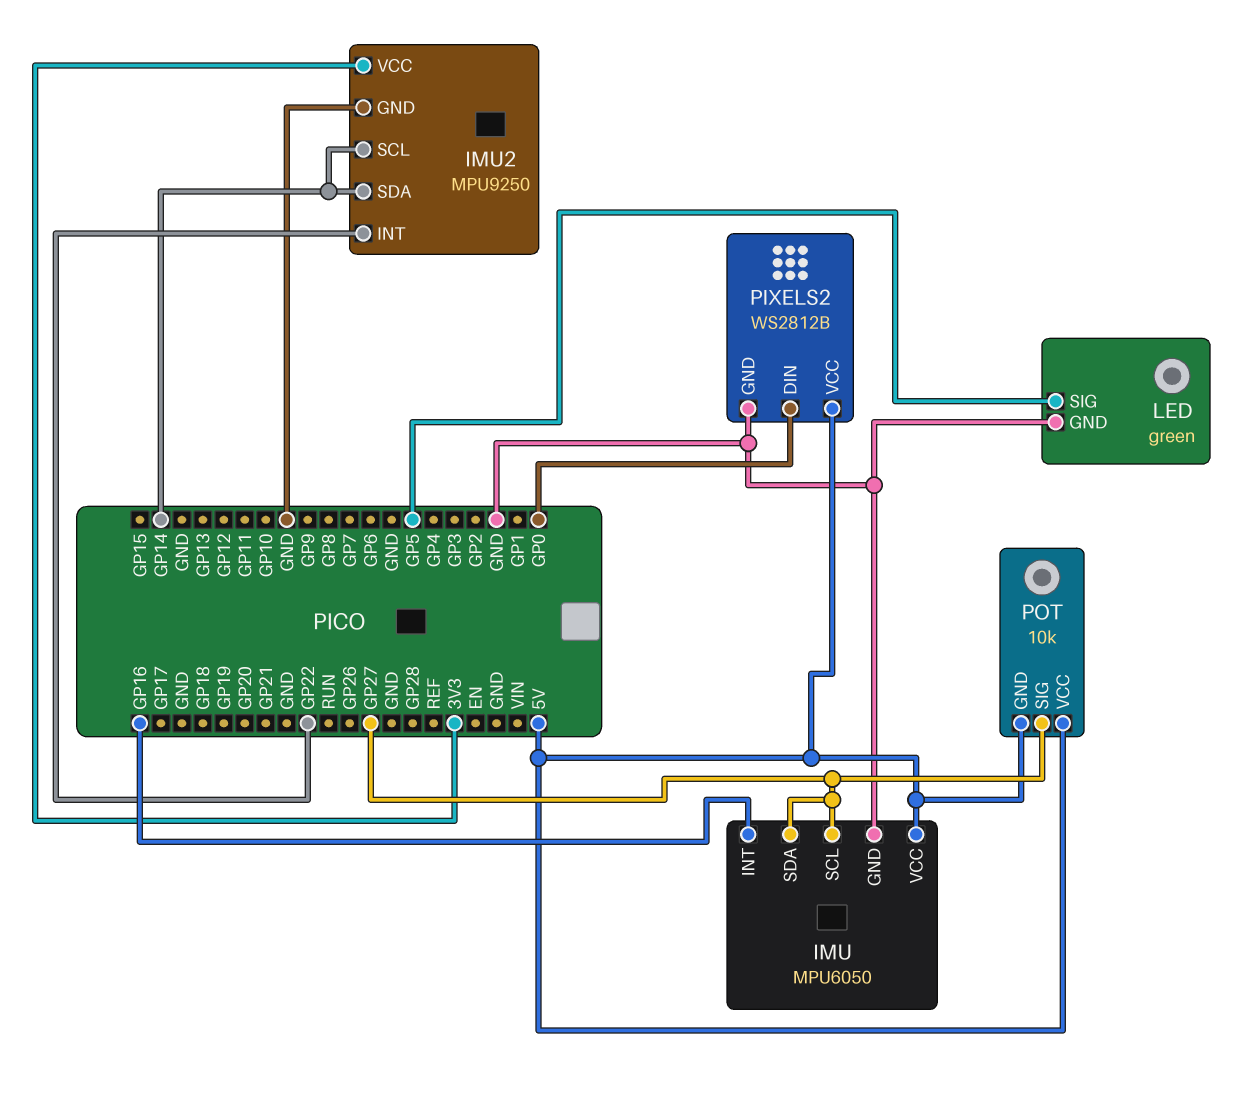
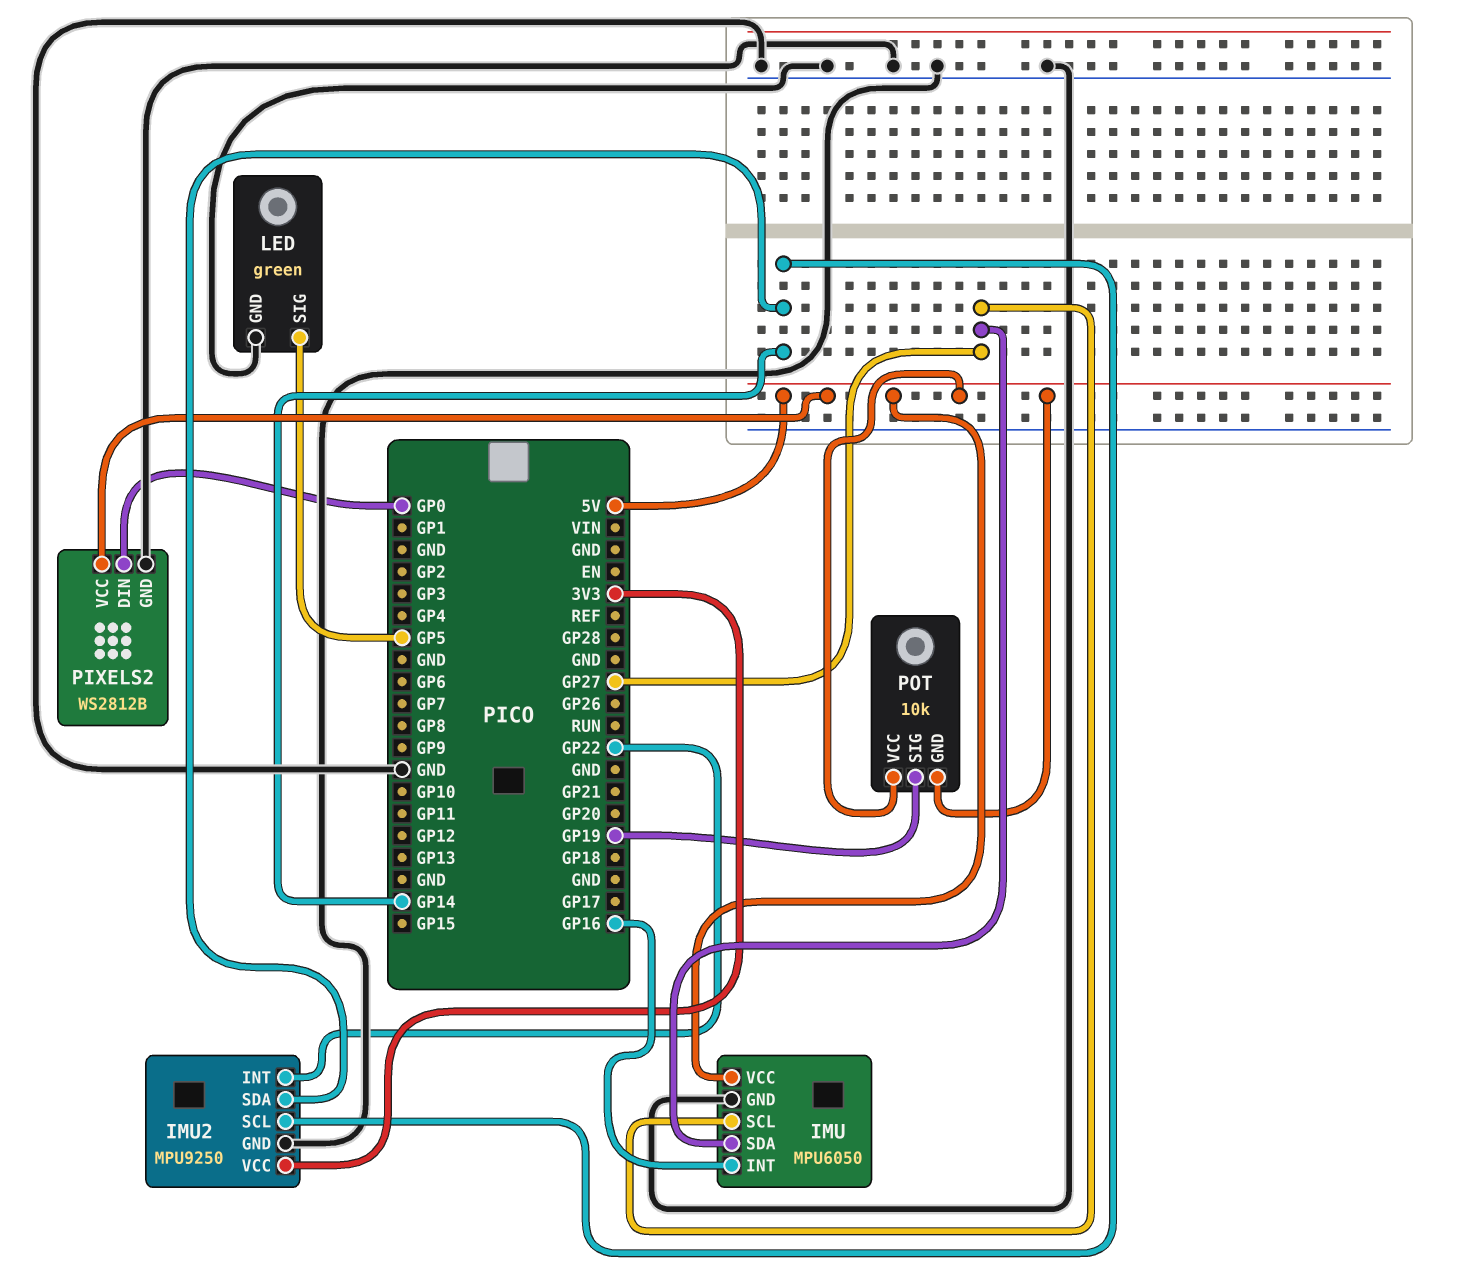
POT pin SIG: GP27 -> GP19

